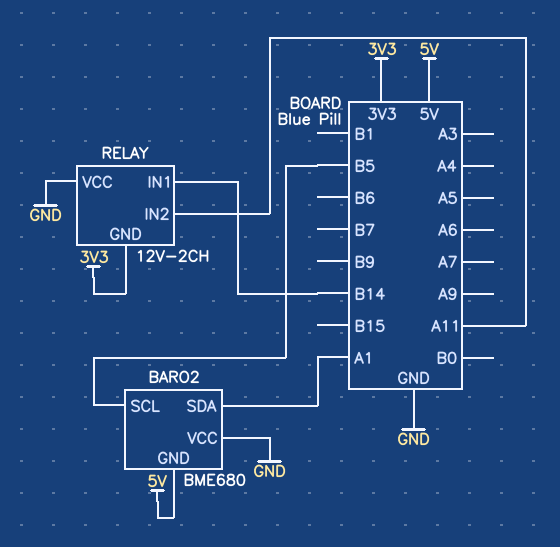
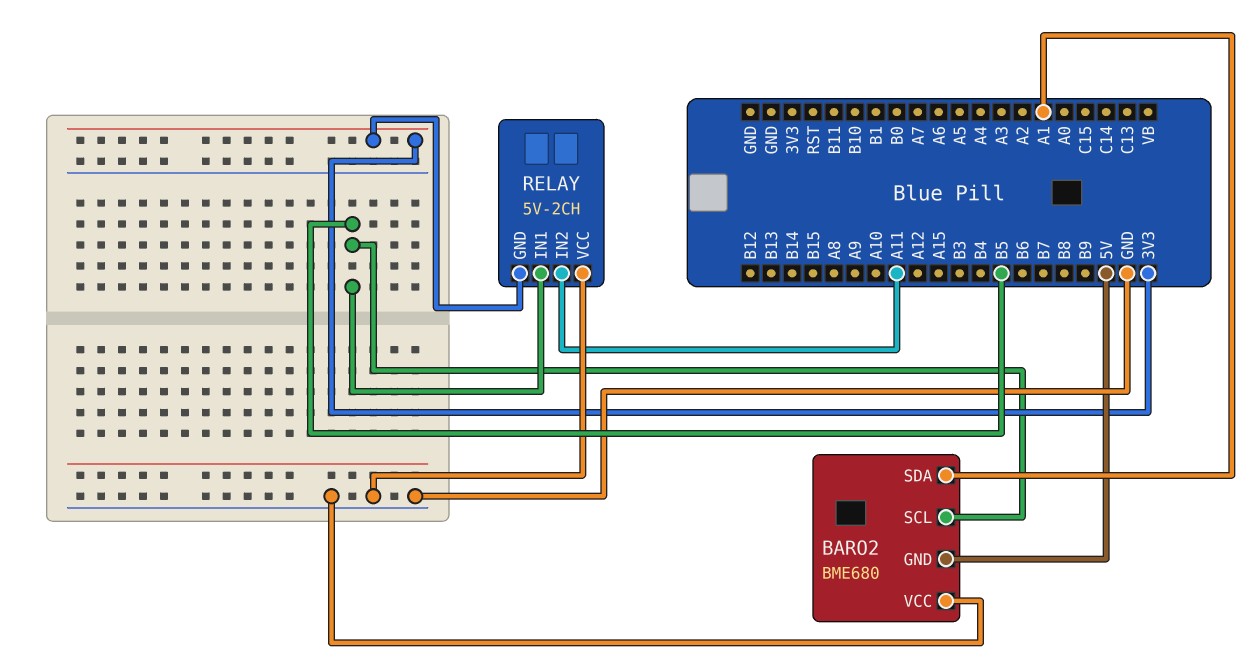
RELAY: 12V-2CH -> 5V-2CH
RELAY pin IN1: B14 -> B5

